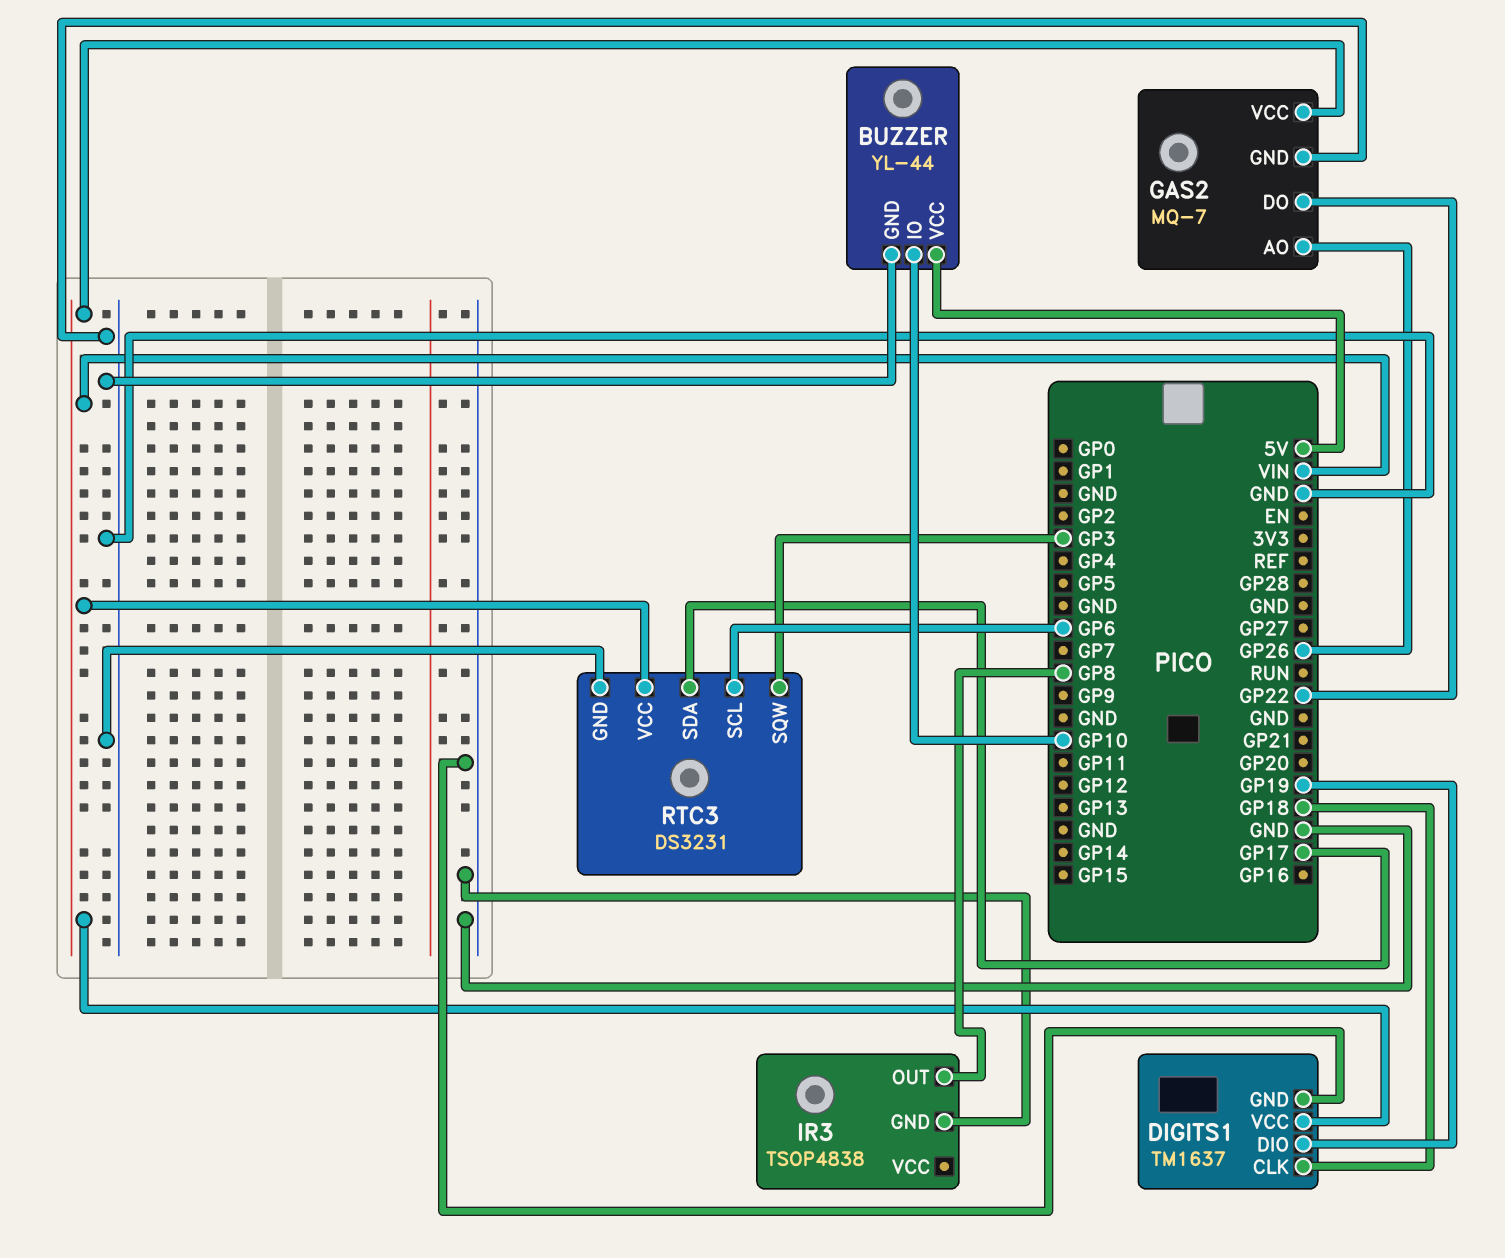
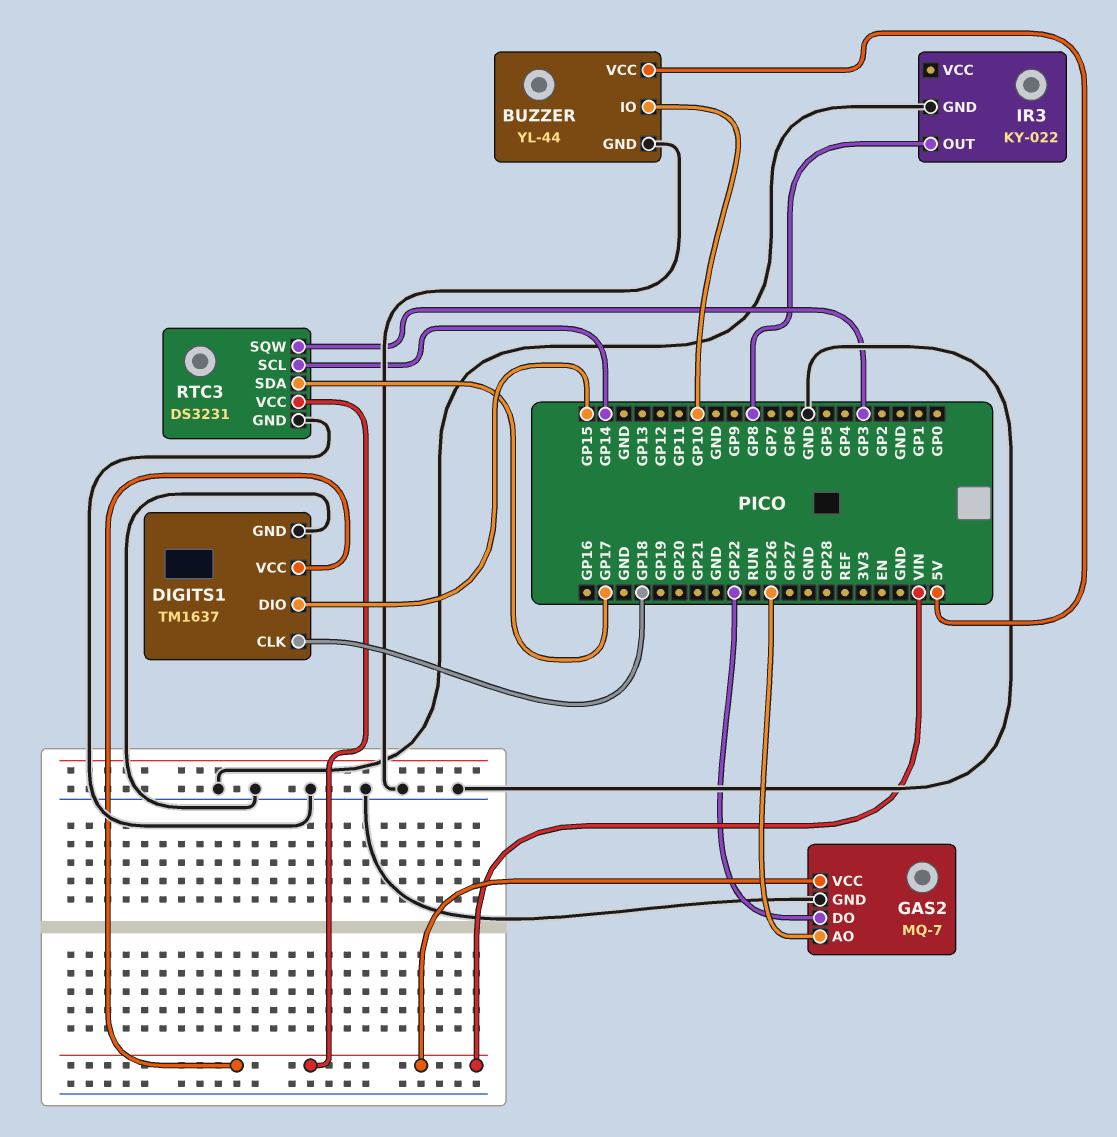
DIGITS1 pin DIO: GP19 -> GP15
IR3: TSOP4838 -> KY-022
RTC3 pin SCL: GP6 -> GP14

